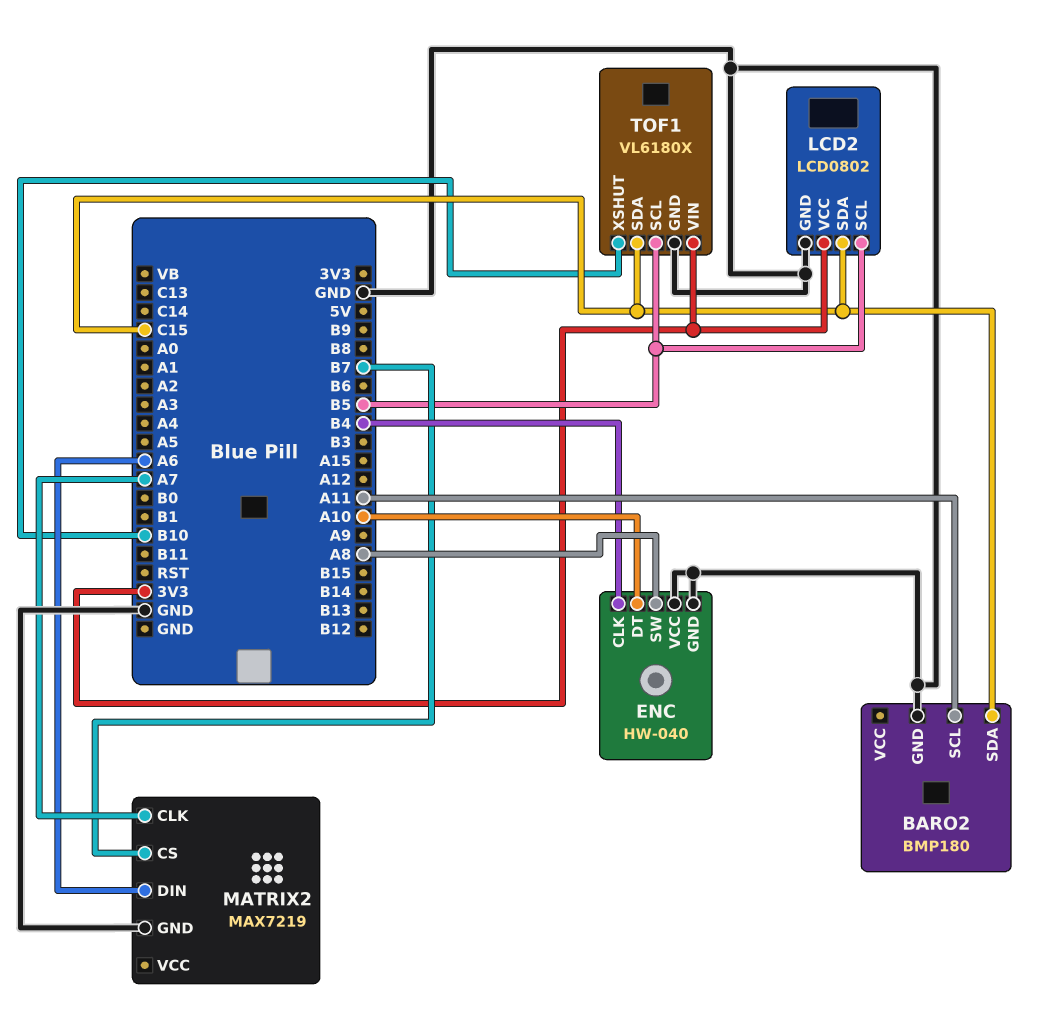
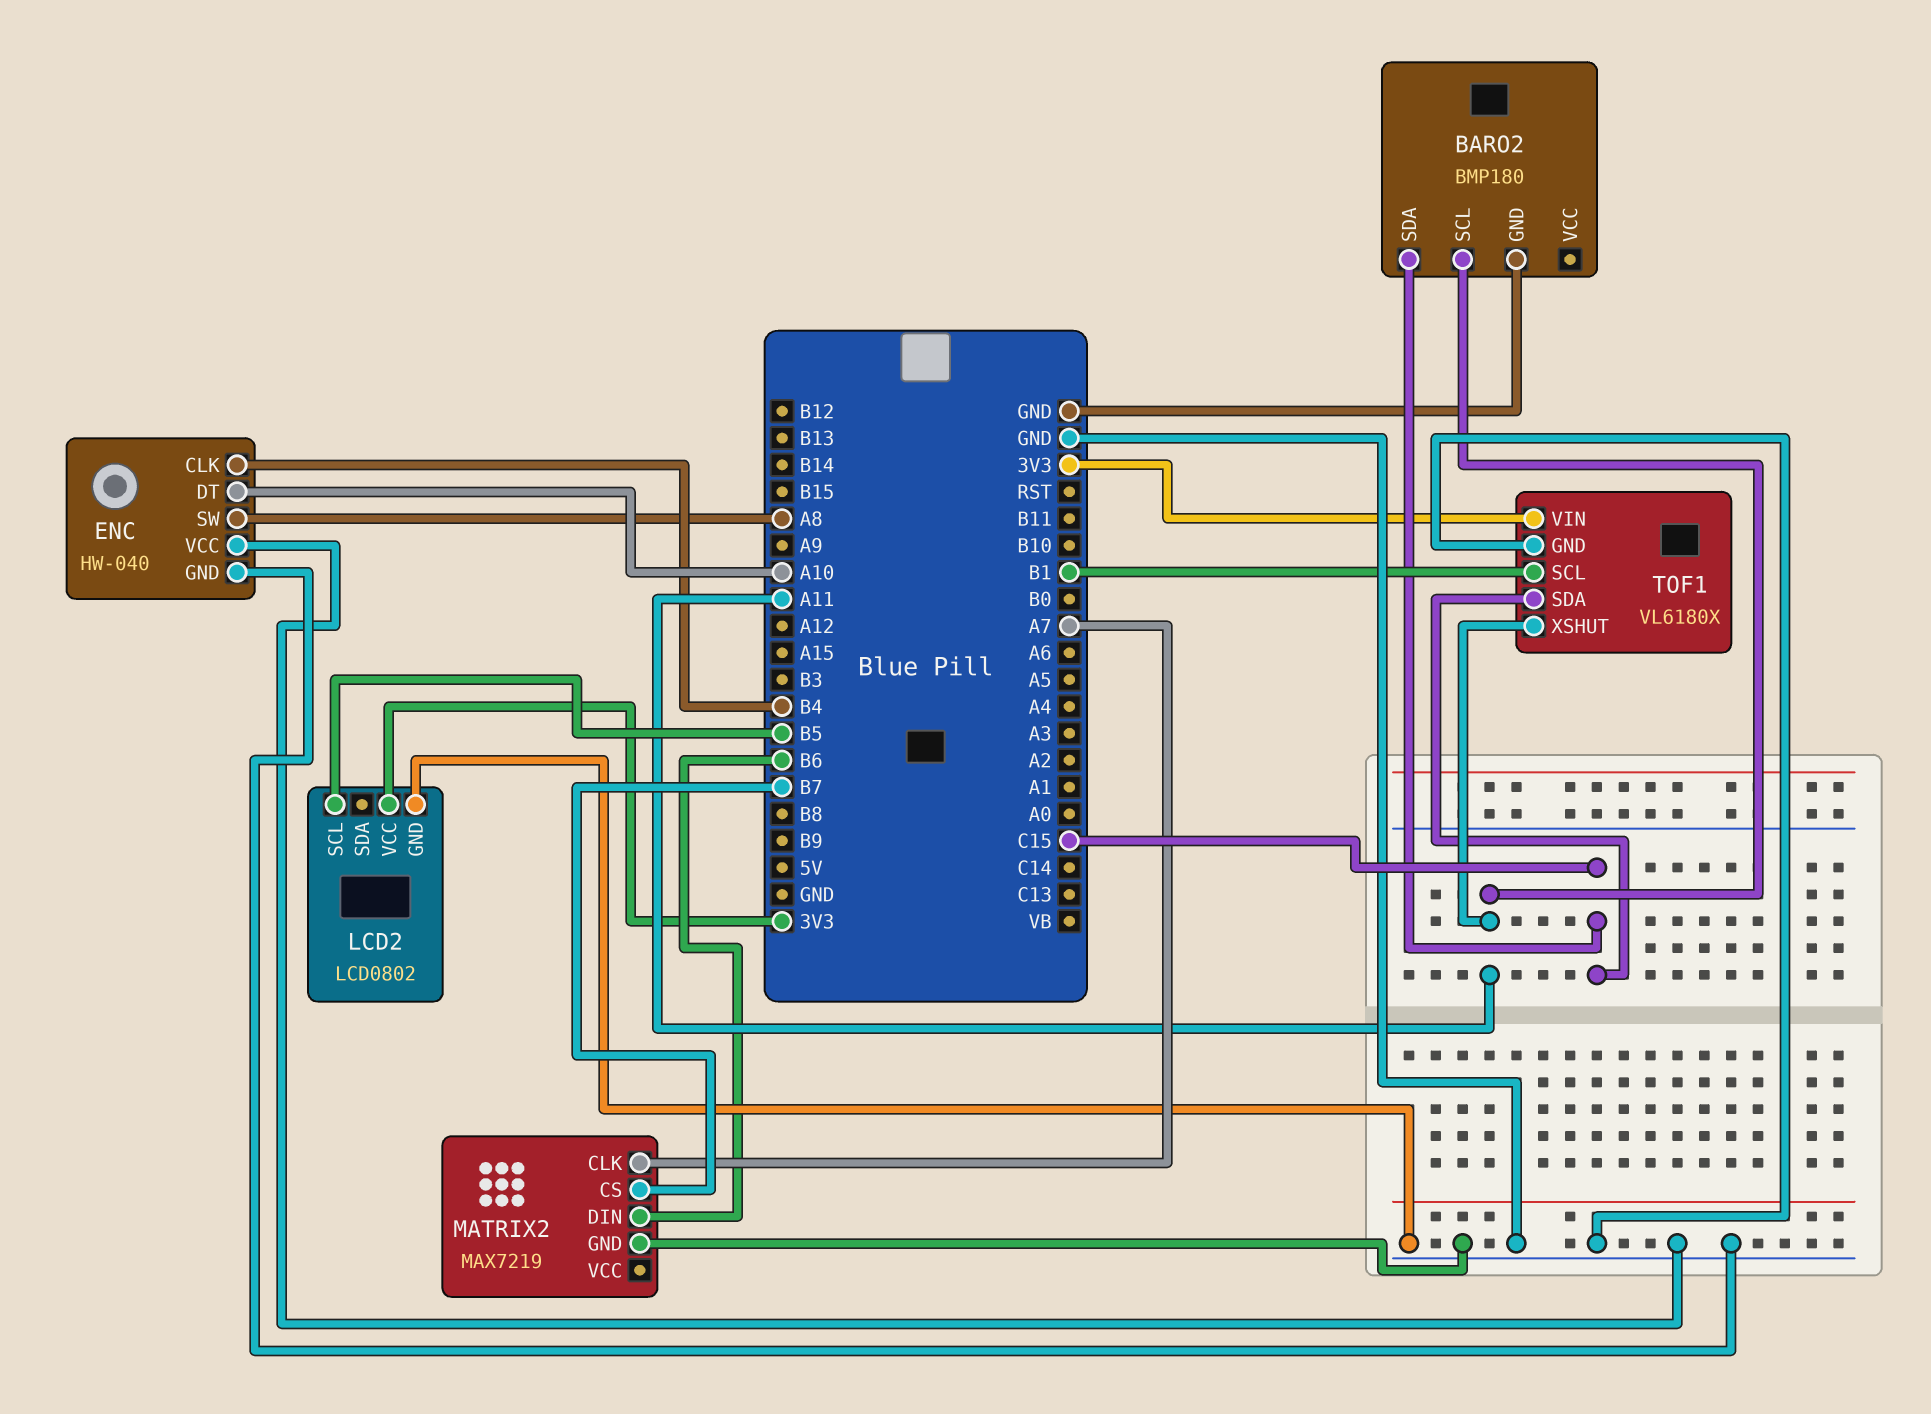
LCD2 pin SDA: C15 -> none
MATRIX2 pin DIN: A6 -> B6
TOF1 pin SCL: B5 -> B1
TOF1 pin XSHUT: B10 -> A11

